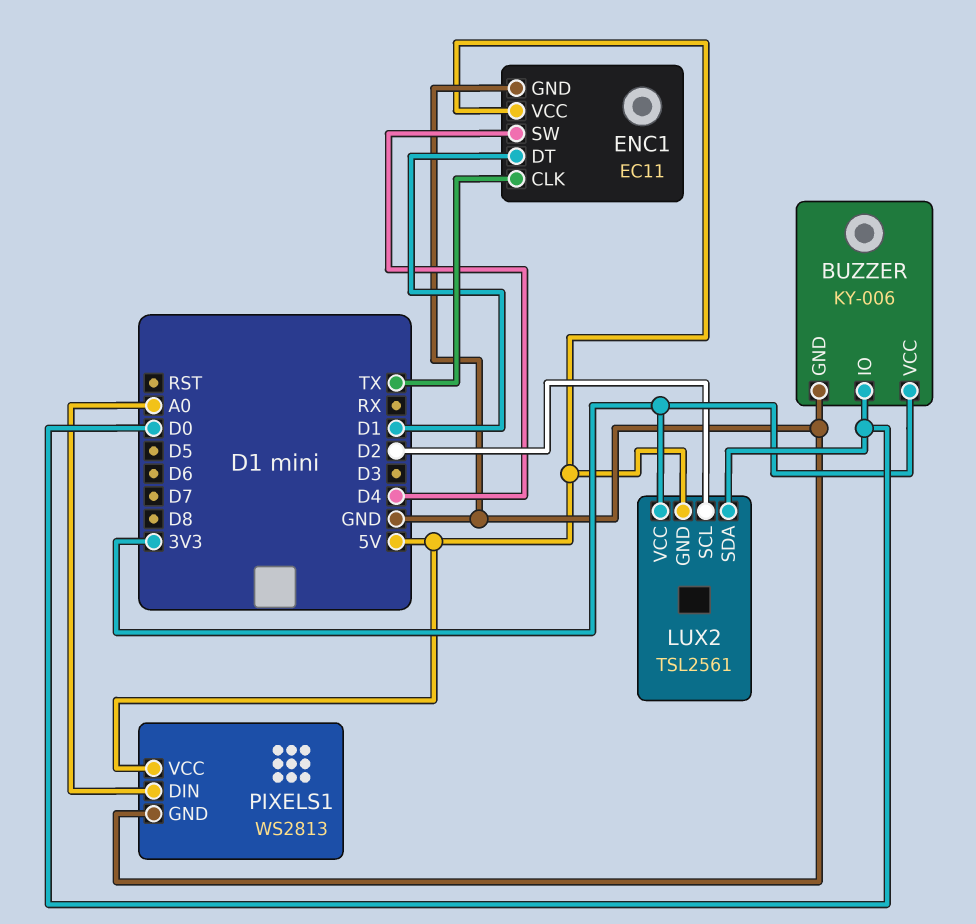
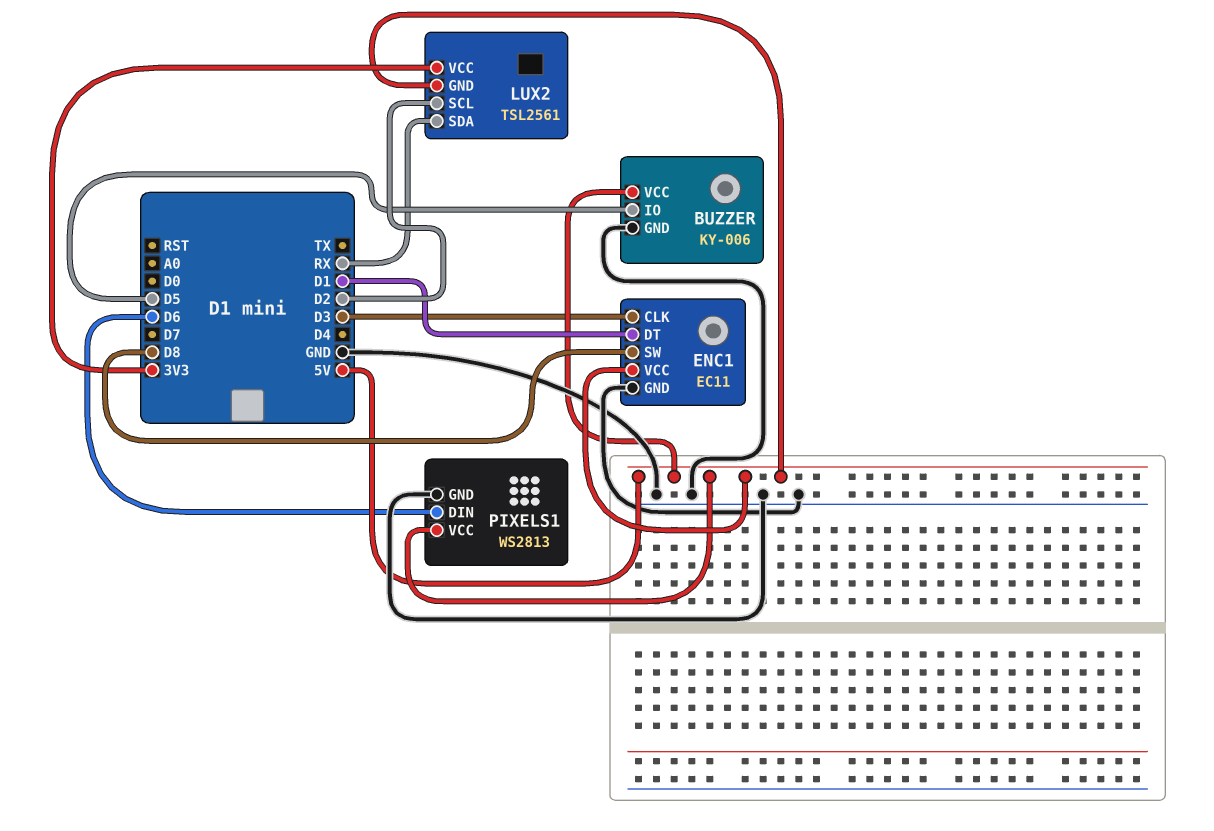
BUZZER pin IO: D0 -> D5
BUZZER pin VCC: 3V3 -> 5V
ENC1 pin CLK: TX -> D3
ENC1 pin SW: D4 -> D8
LUX2 pin SDA: D0 -> RX
PIXELS1 pin DIN: A0 -> D6

